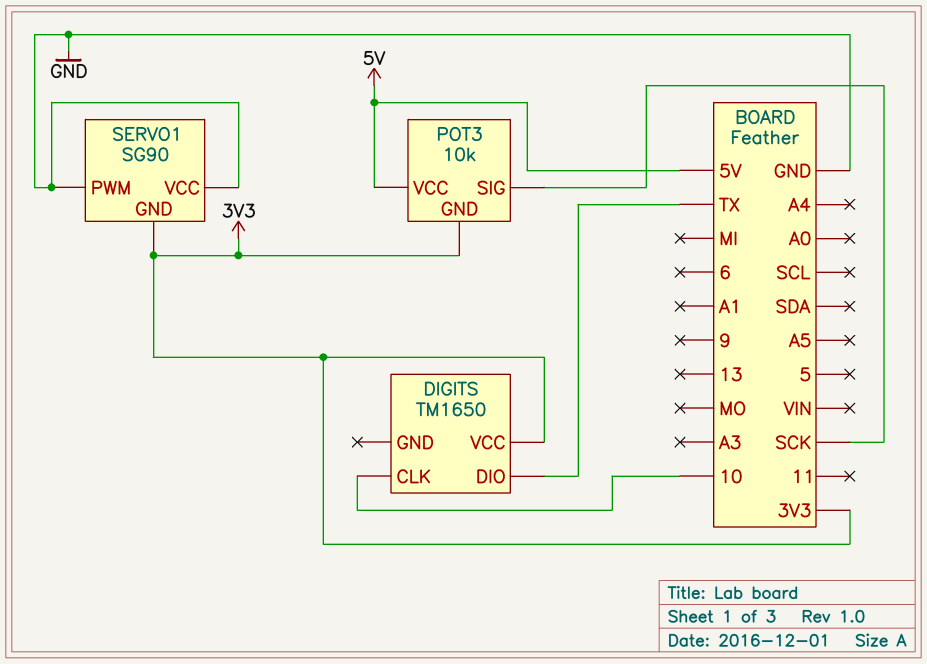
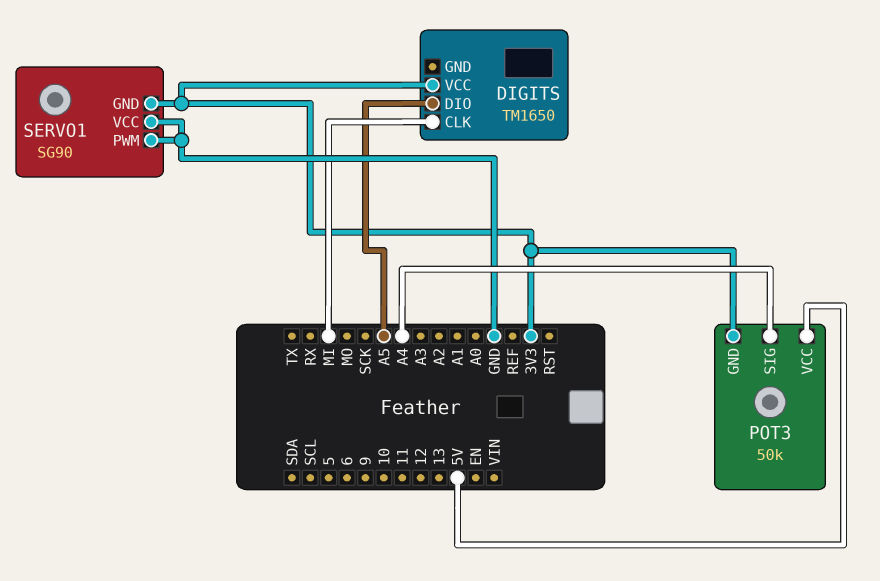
DIGITS pin CLK: 10 -> MI
DIGITS pin DIO: TX -> A5
POT3: 10k -> 50k
POT3 pin SIG: SCK -> A4

